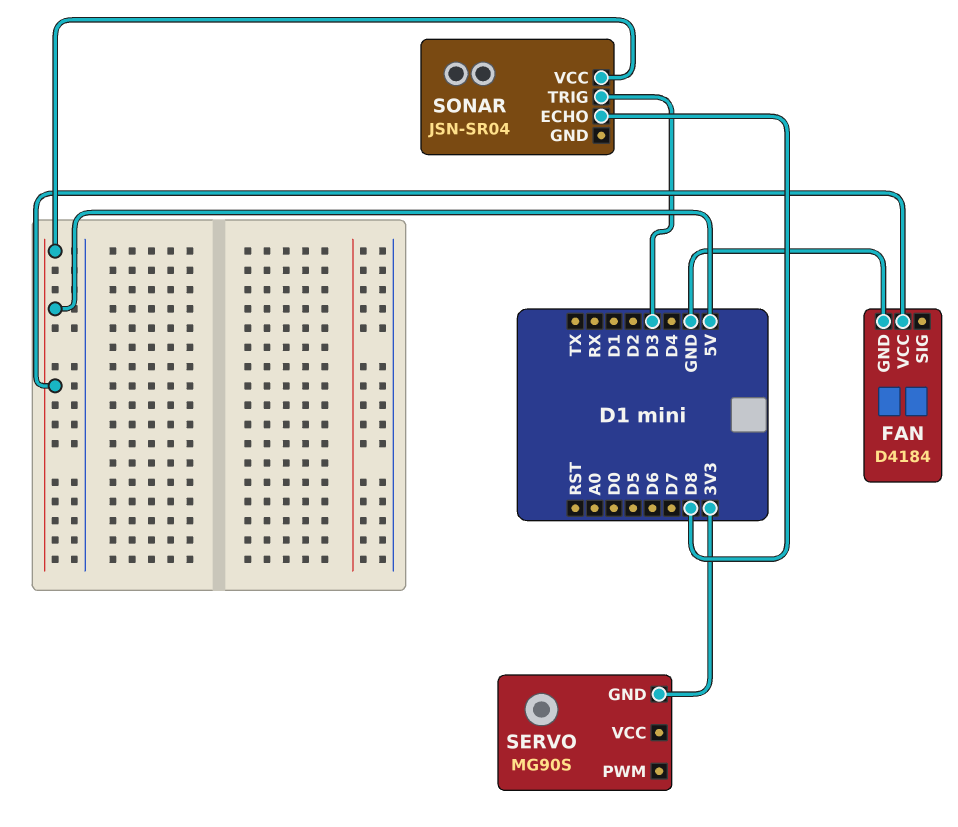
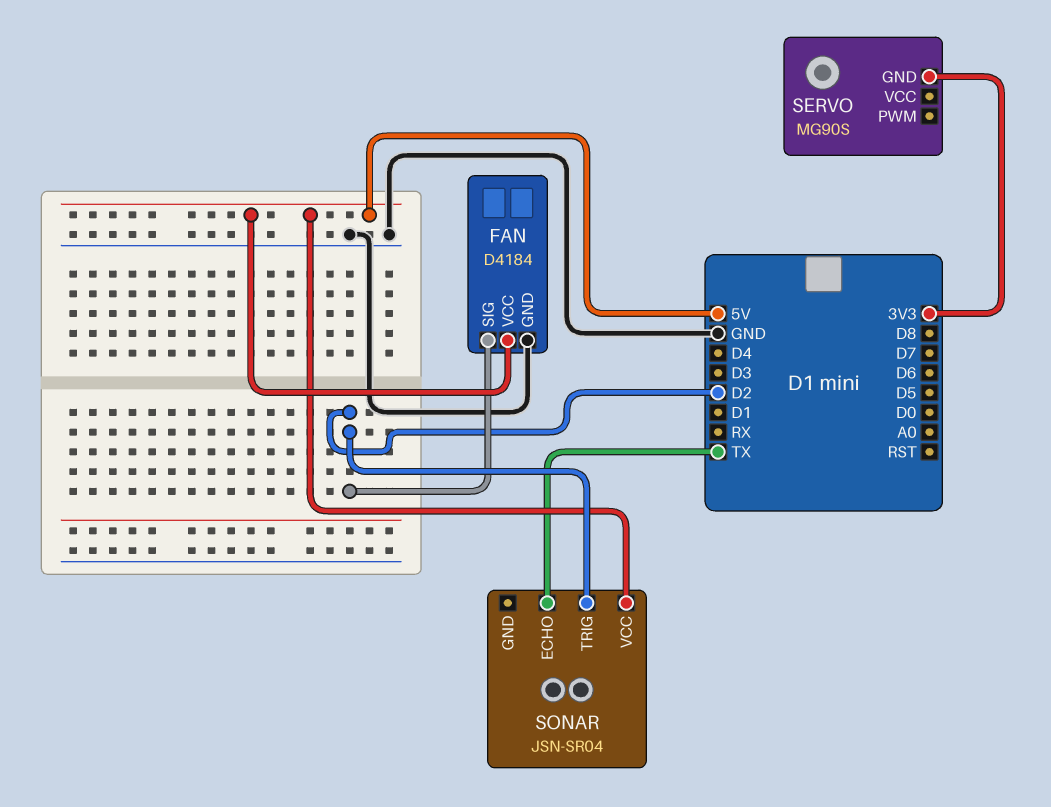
FAN pin SIG: none -> D2
SONAR pin ECHO: D8 -> TX
SONAR pin TRIG: D3 -> D2

